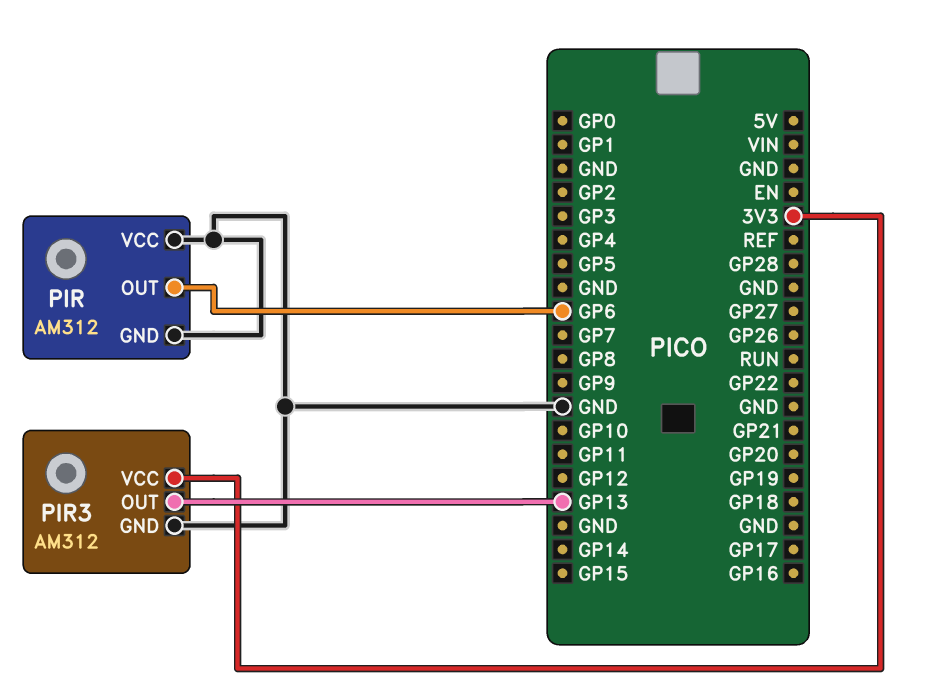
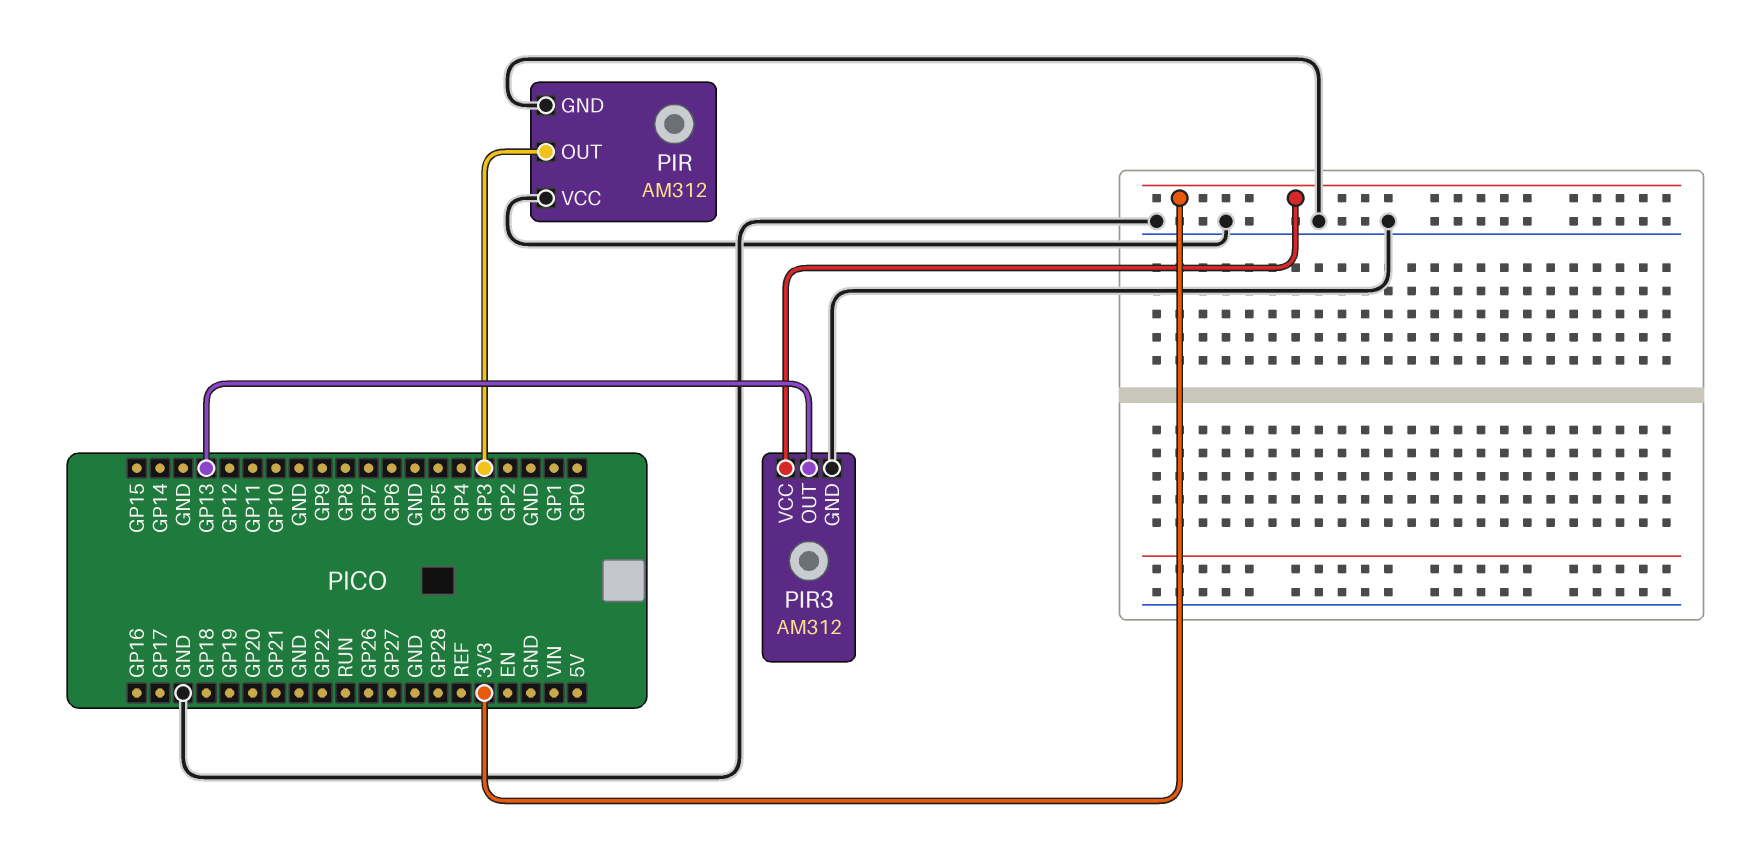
PIR pin OUT: GP6 -> GP3

